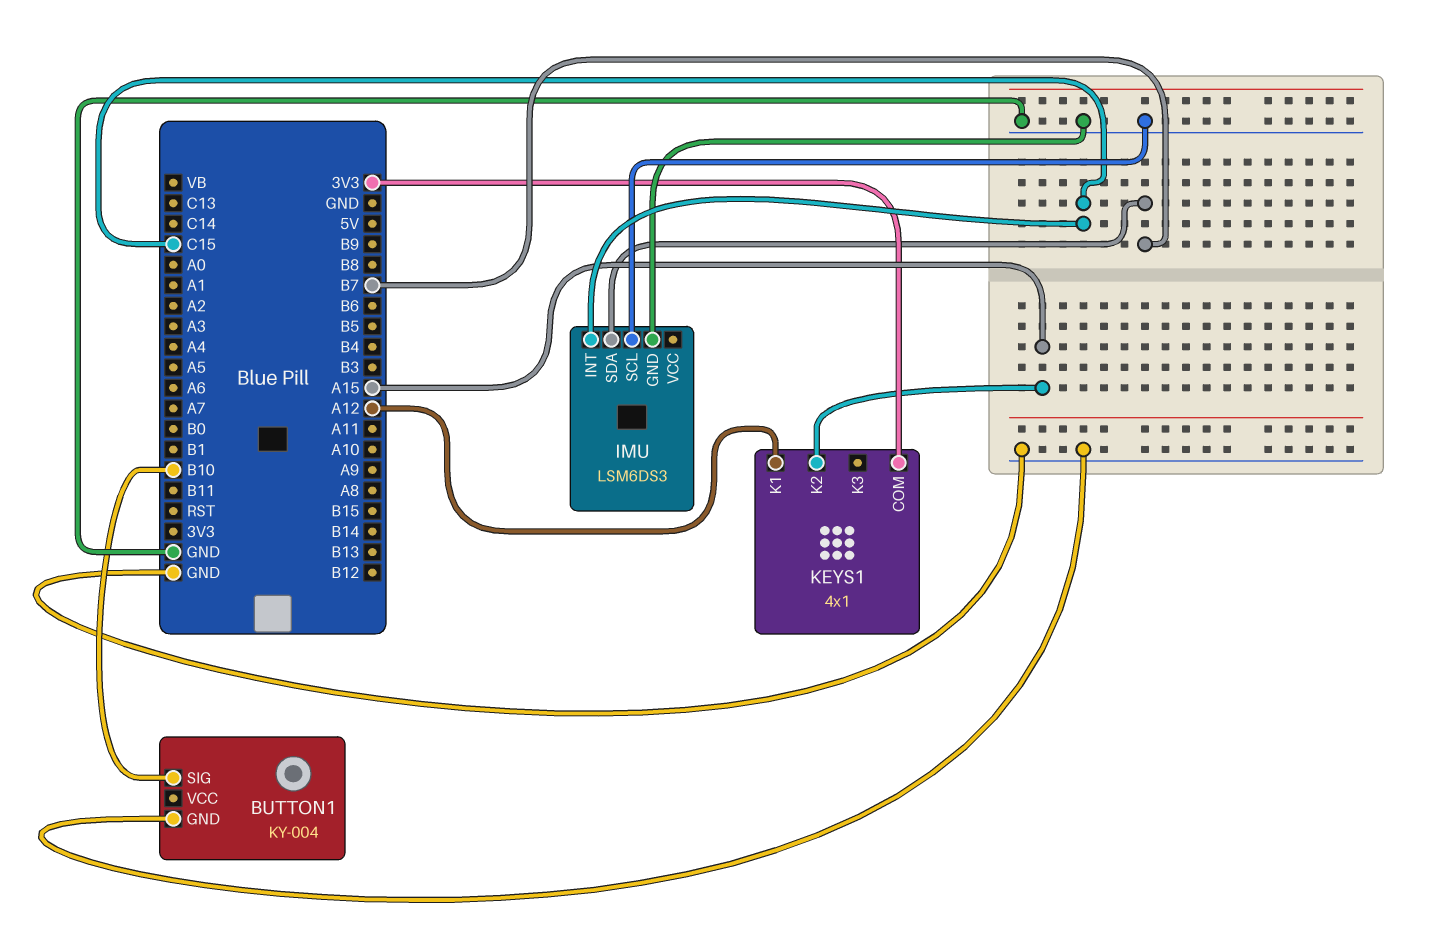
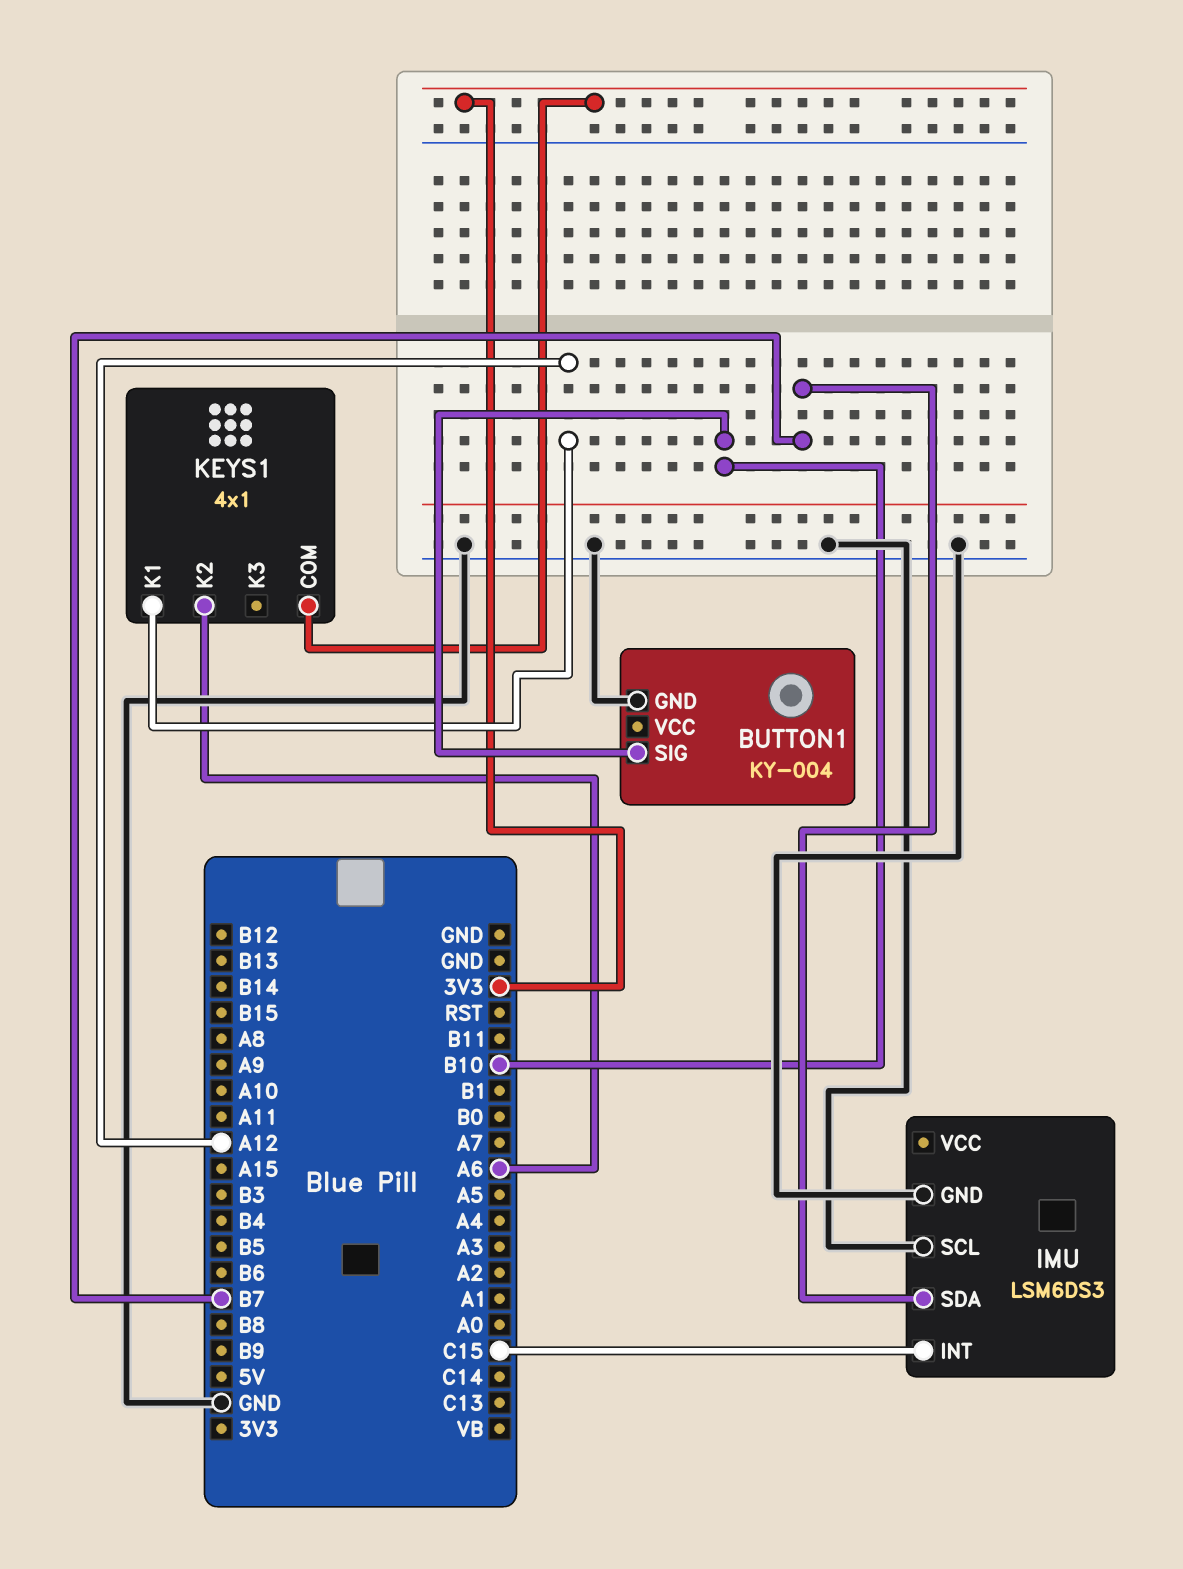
KEYS1 pin K2: A15 -> A6

